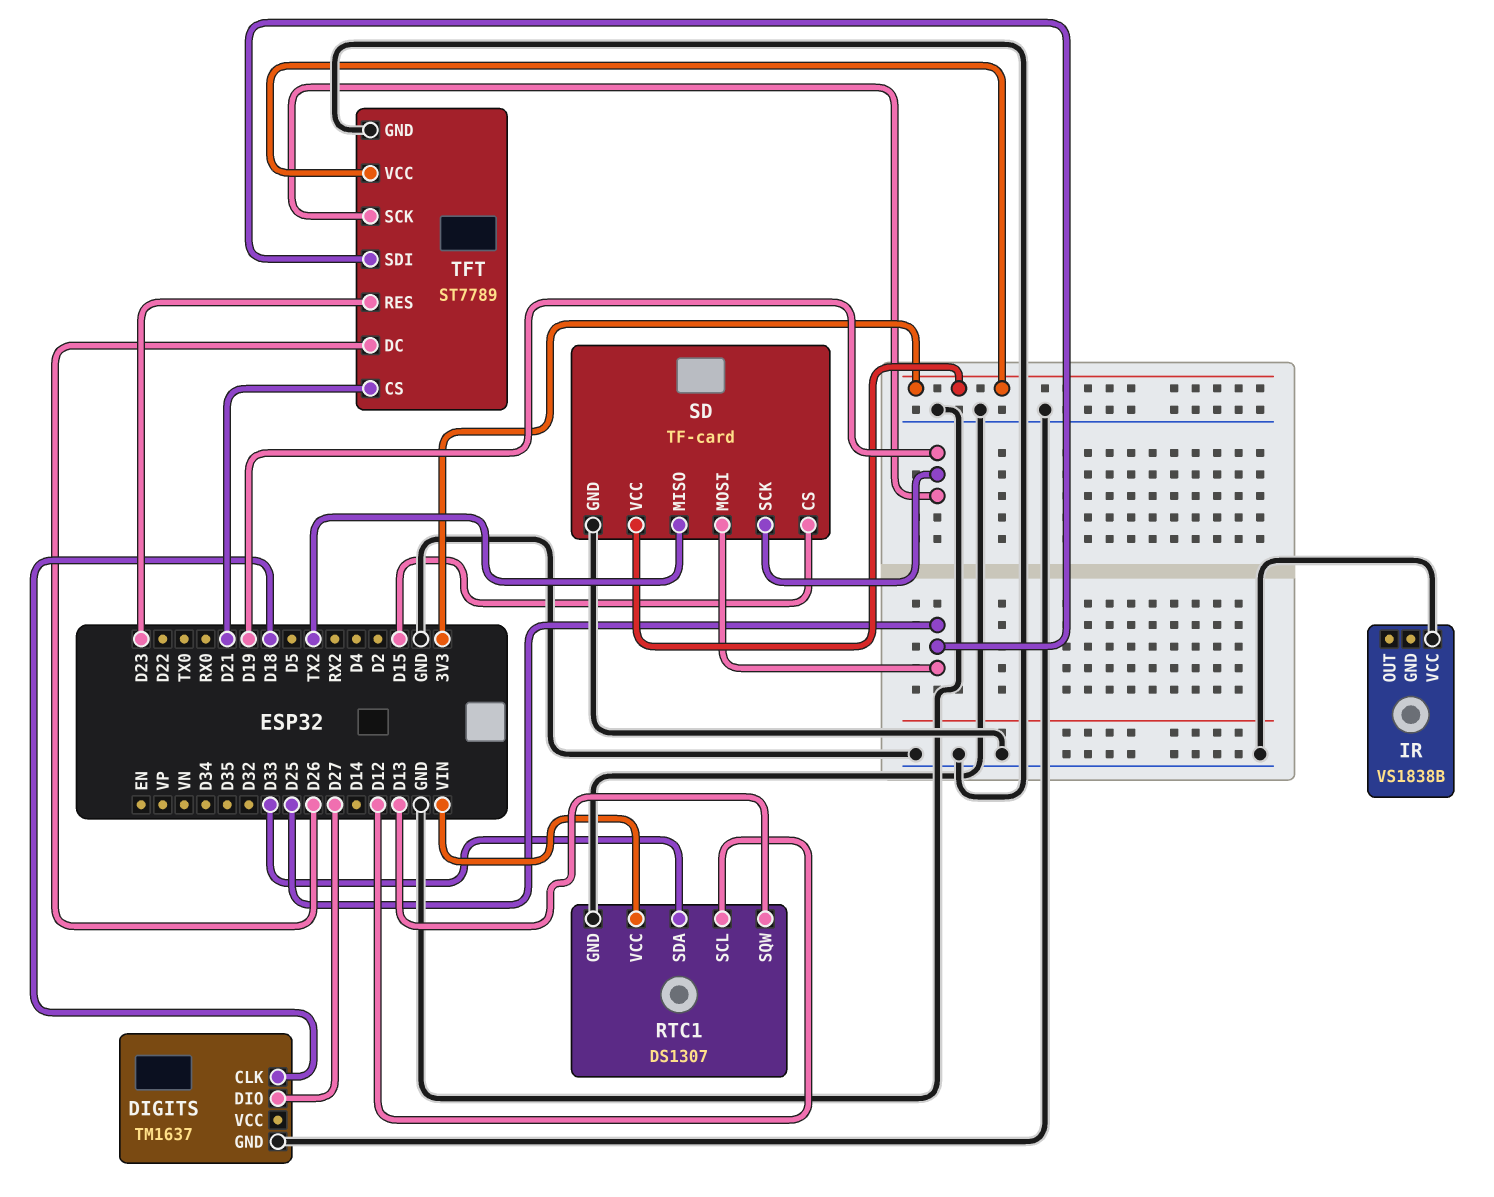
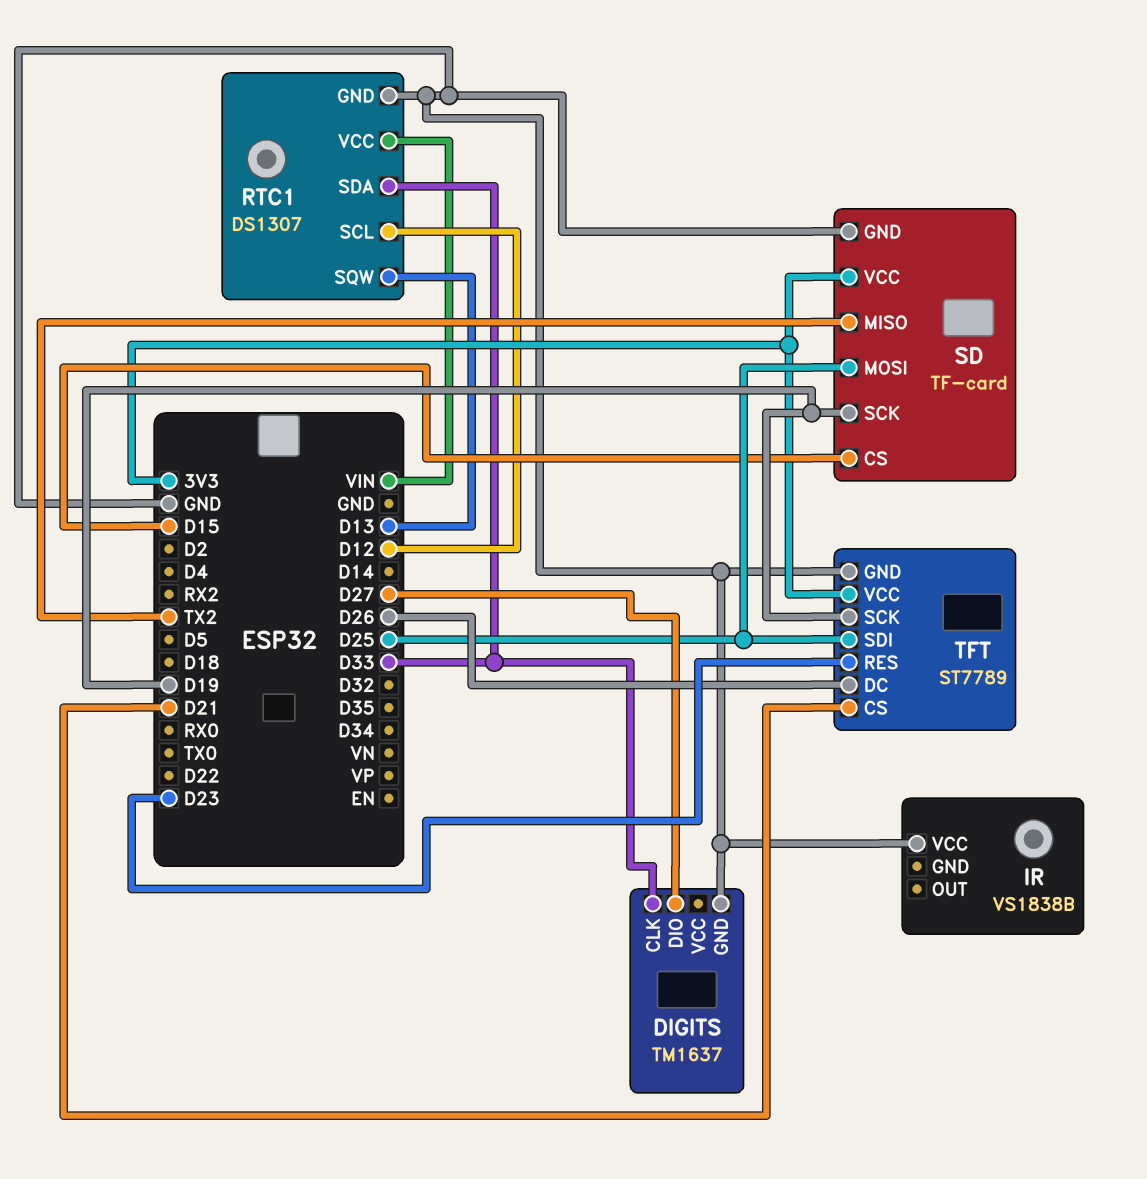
DIGITS pin CLK: D18 -> D33

